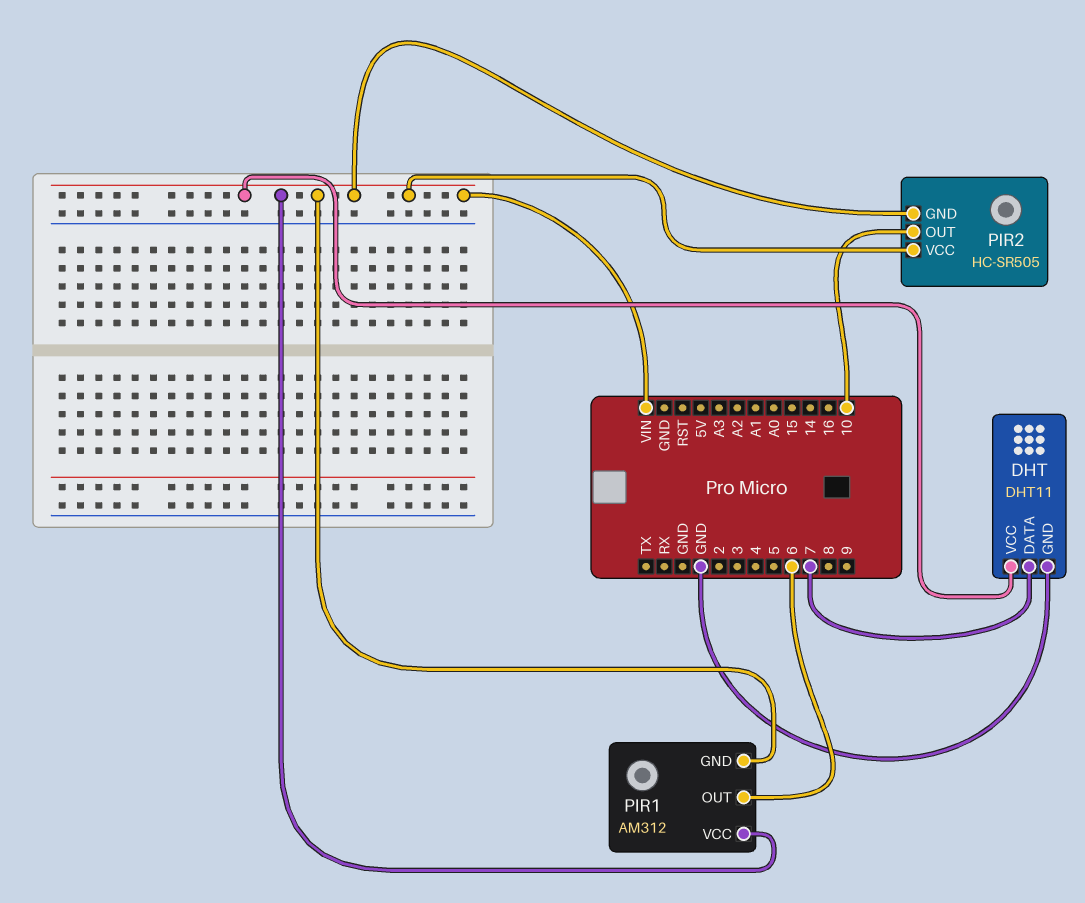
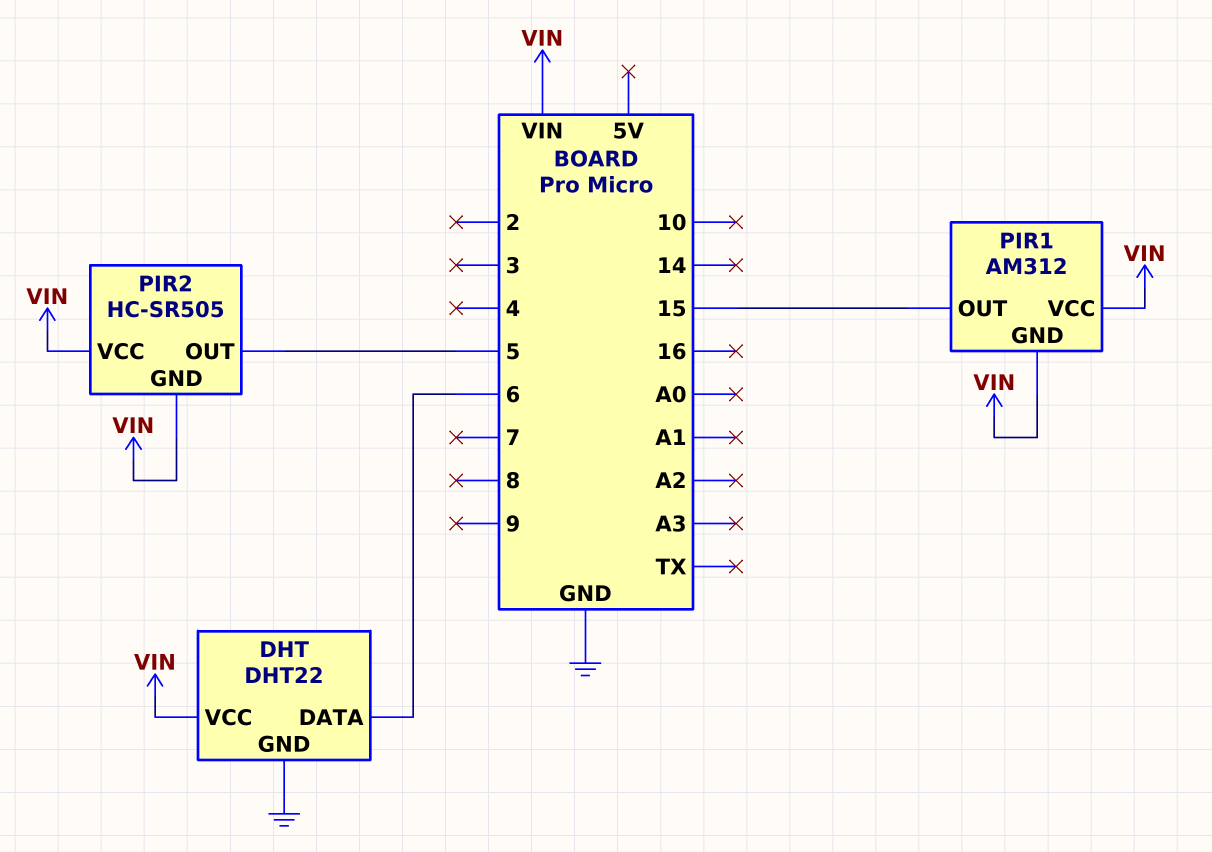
DHT: DHT11 -> DHT22
DHT pin DATA: 7 -> 6
PIR1 pin OUT: 6 -> 15
PIR2 pin OUT: 10 -> 5

